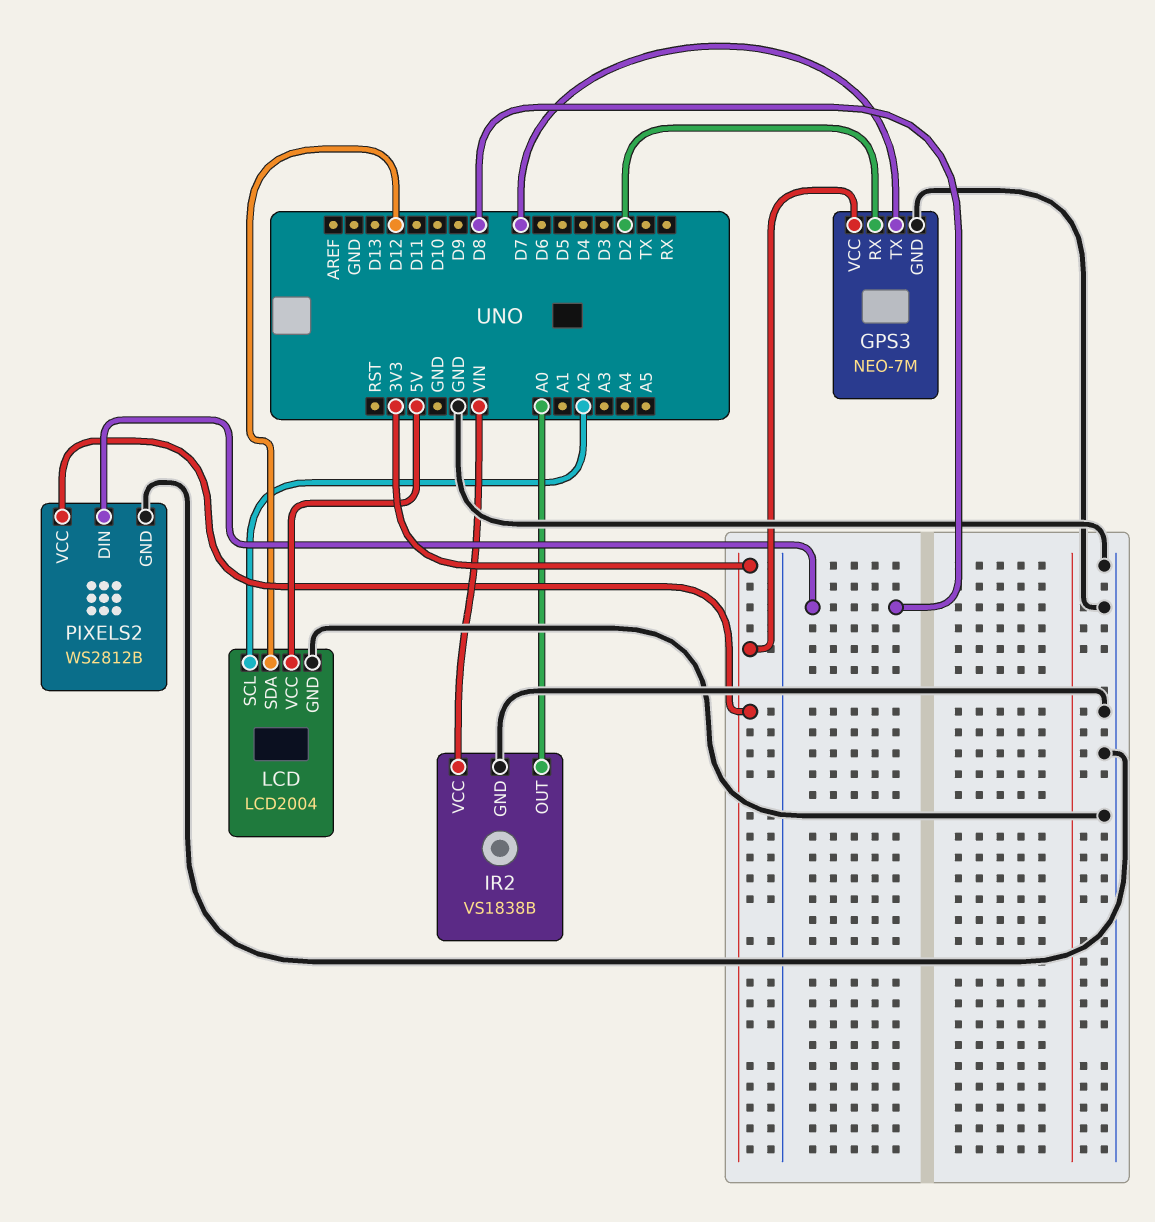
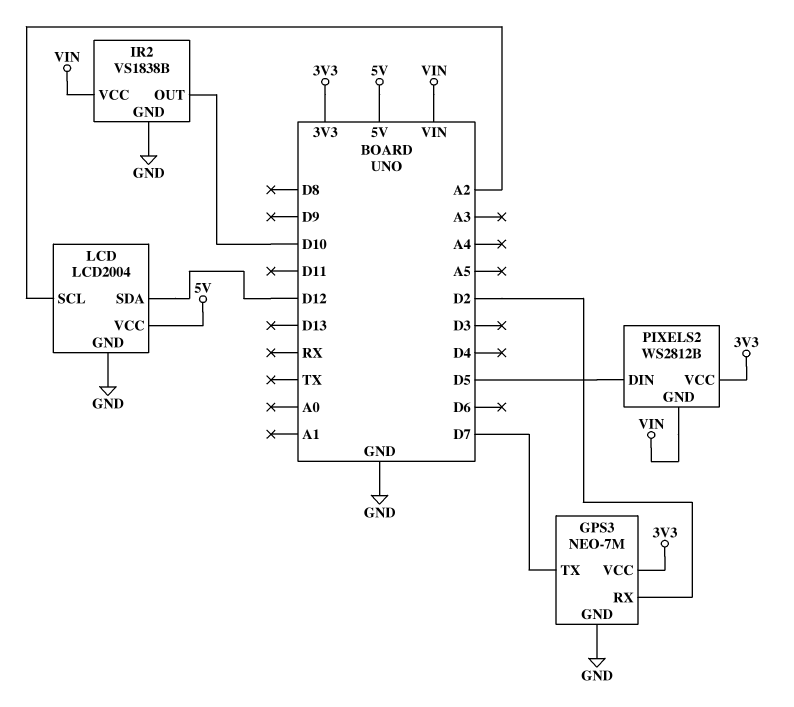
IR2 pin OUT: A0 -> D10
PIXELS2 pin DIN: D8 -> D5
PIXELS2 pin GND: GND -> VIN

